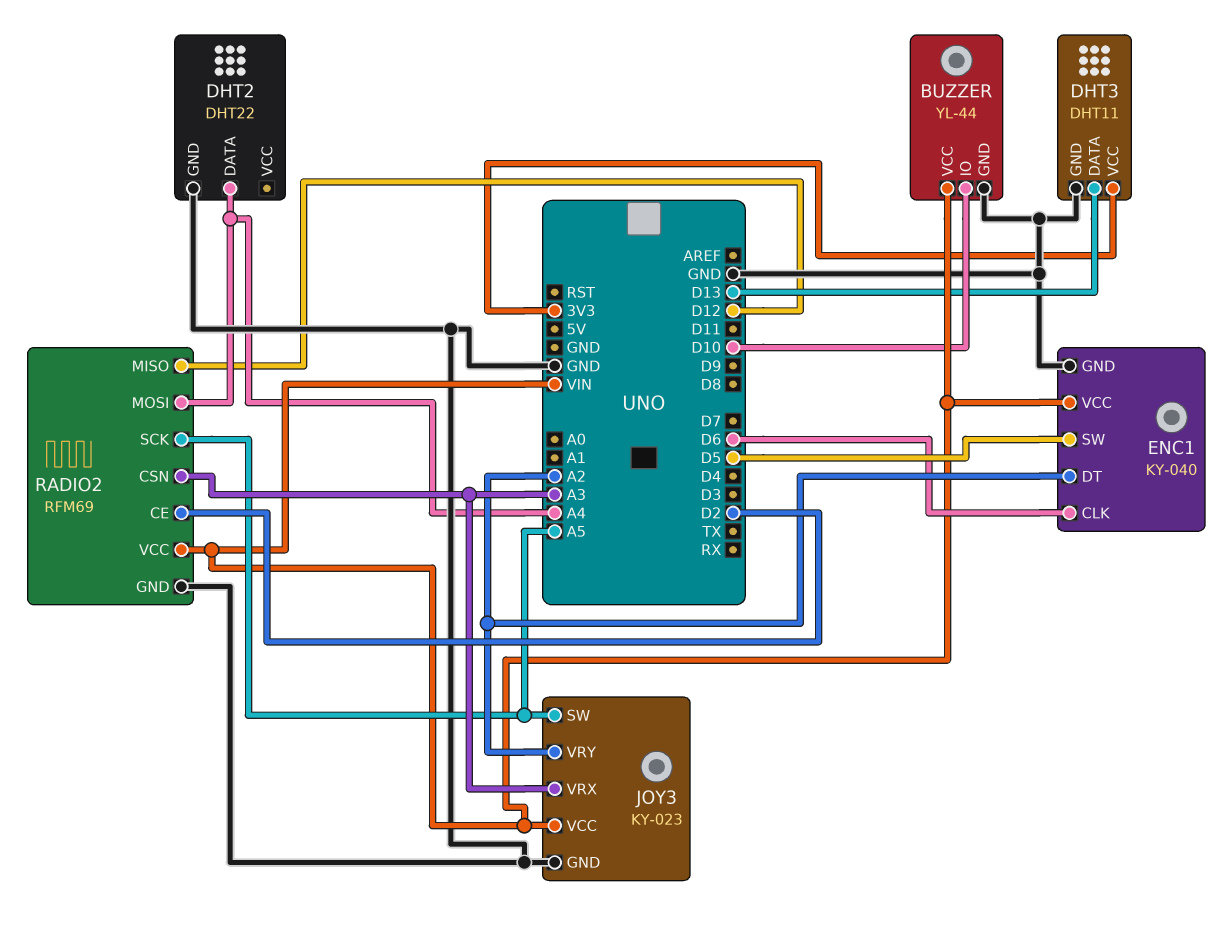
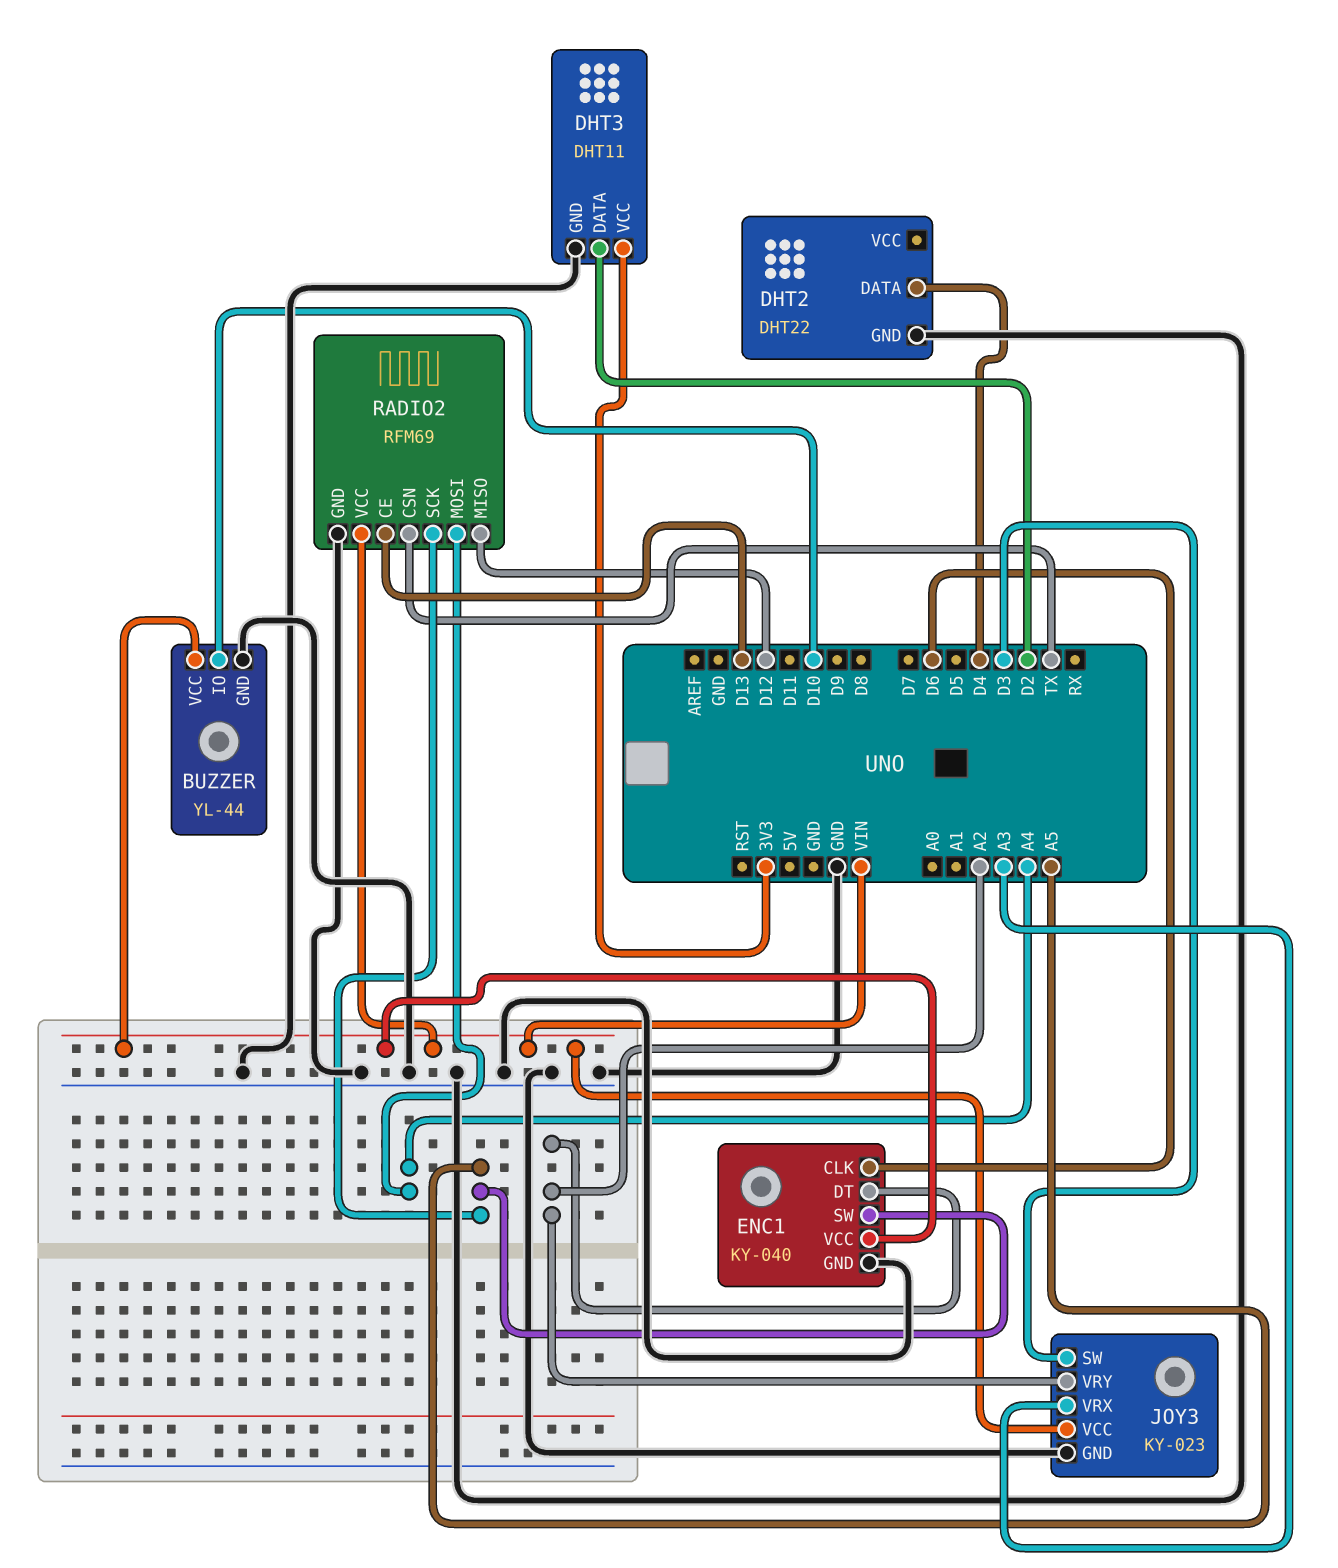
DHT2 pin DATA: A4 -> D4
DHT3 pin DATA: D13 -> D2
ENC1 pin SW: D5 -> A5
JOY3 pin SW: A5 -> D3
RADIO2 pin CE: D2 -> D13
RADIO2 pin CSN: A3 -> TX

